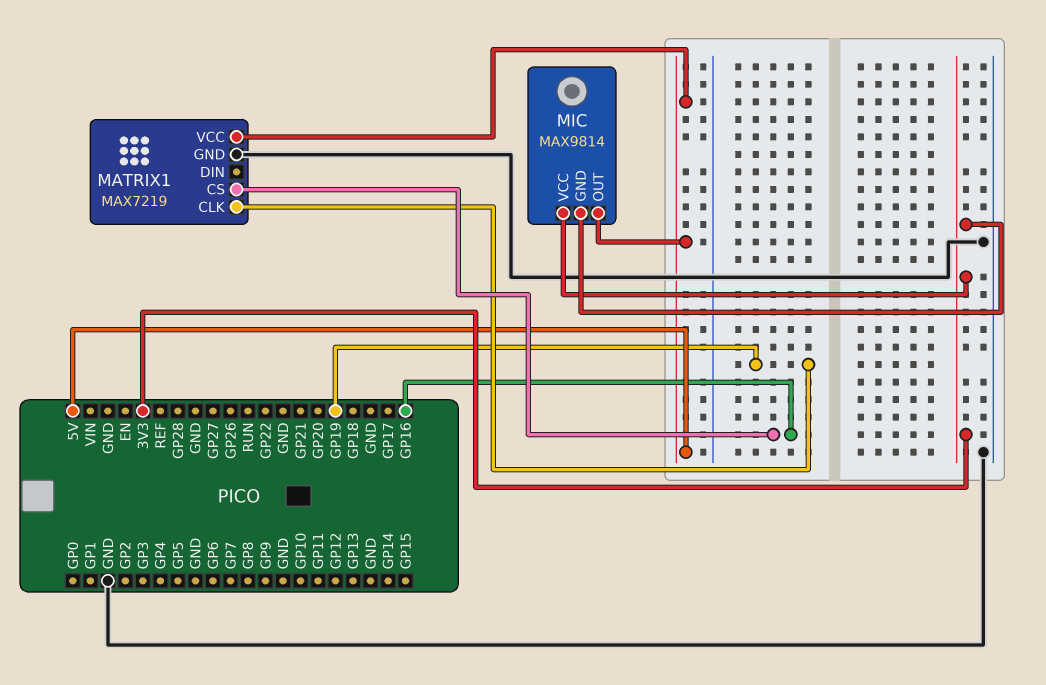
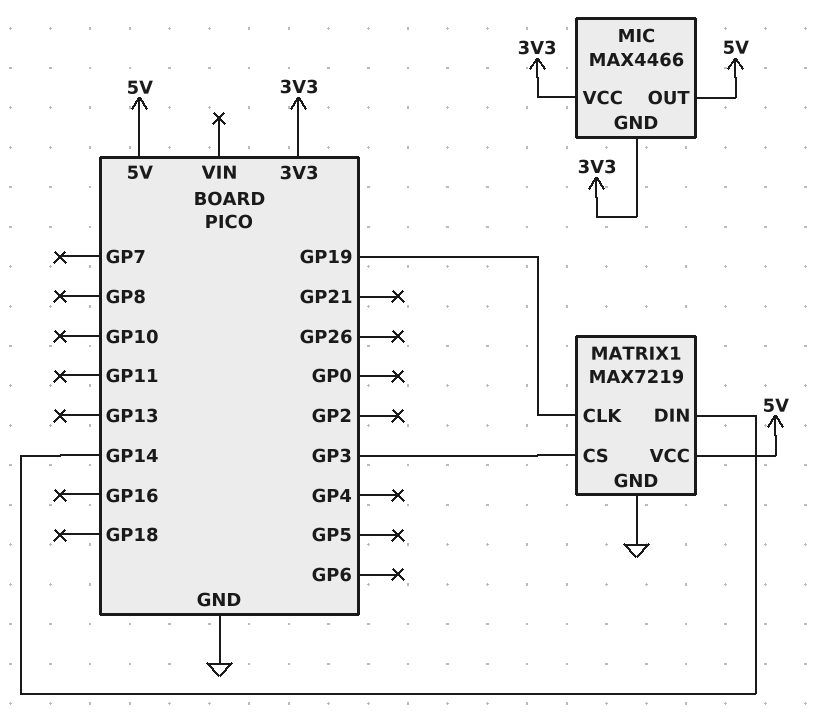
MATRIX1 pin CS: GP16 -> GP3
MATRIX1 pin DIN: none -> GP14
MIC: MAX9814 -> MAX4466

